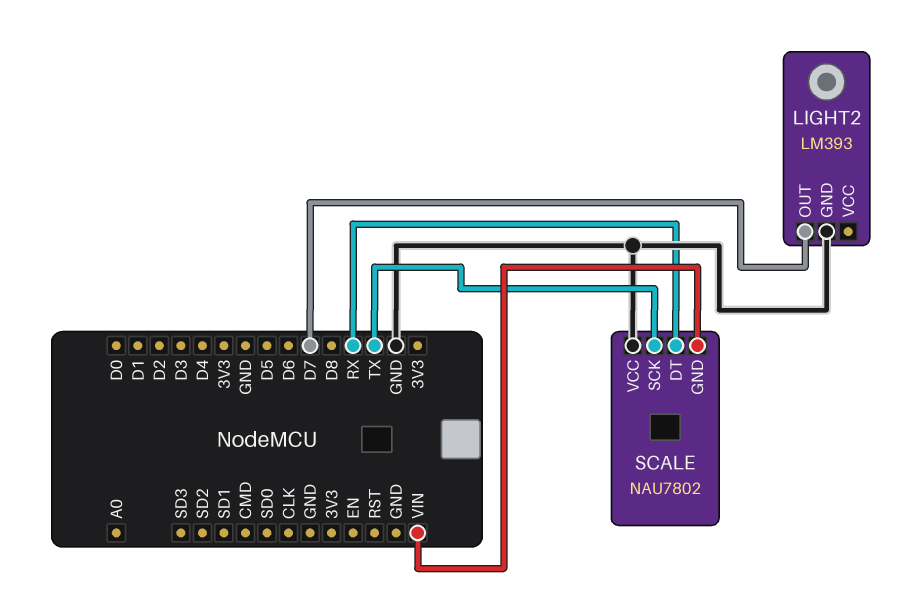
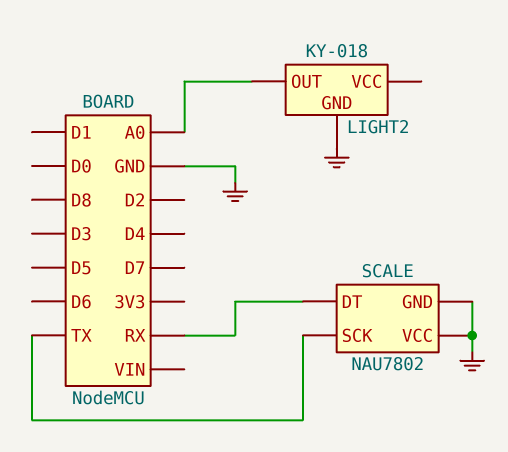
LIGHT2: LM393 -> KY-018
LIGHT2 pin OUT: D7 -> A0
SCALE pin GND: VIN -> GND

